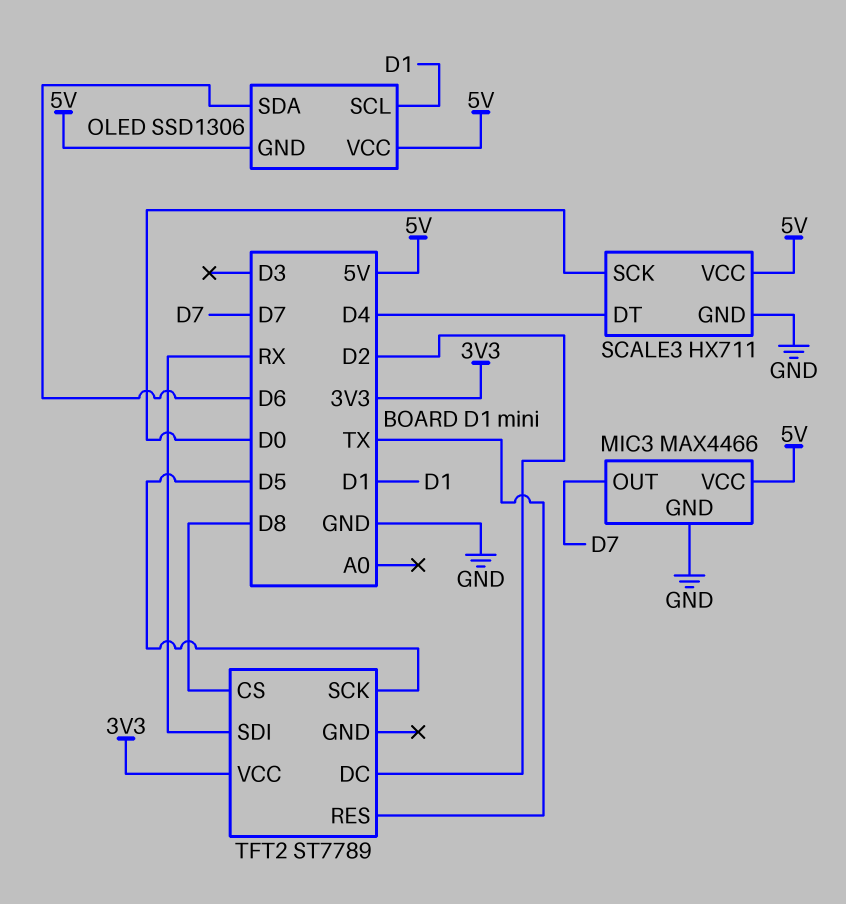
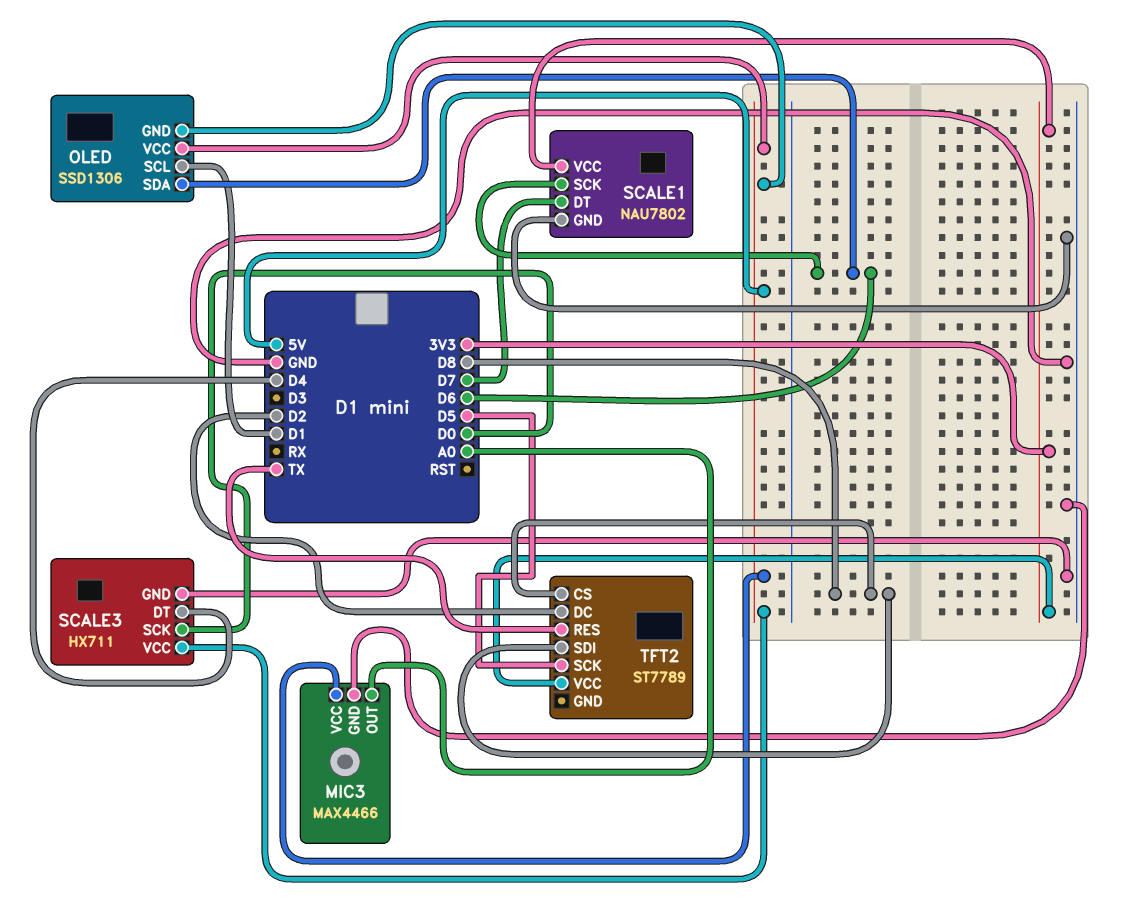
MIC3 pin OUT: D7 -> A0
SCALE1: none -> NAU7802
SCALE1 pin DT: none -> D7
SCALE1 pin GND: none -> GND
SCALE1 pin SCK: none -> D6
SCALE1 pin VCC: none -> 3V3
TFT2 pin SDI: RX -> D8

